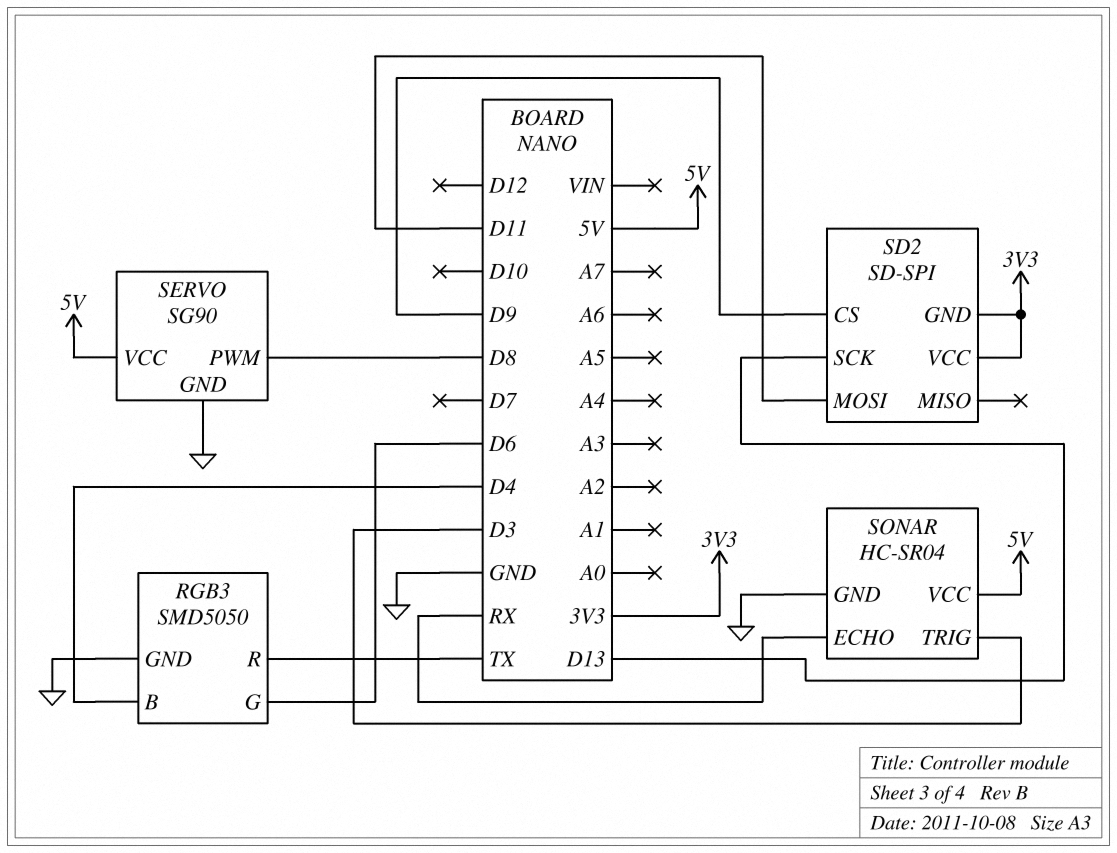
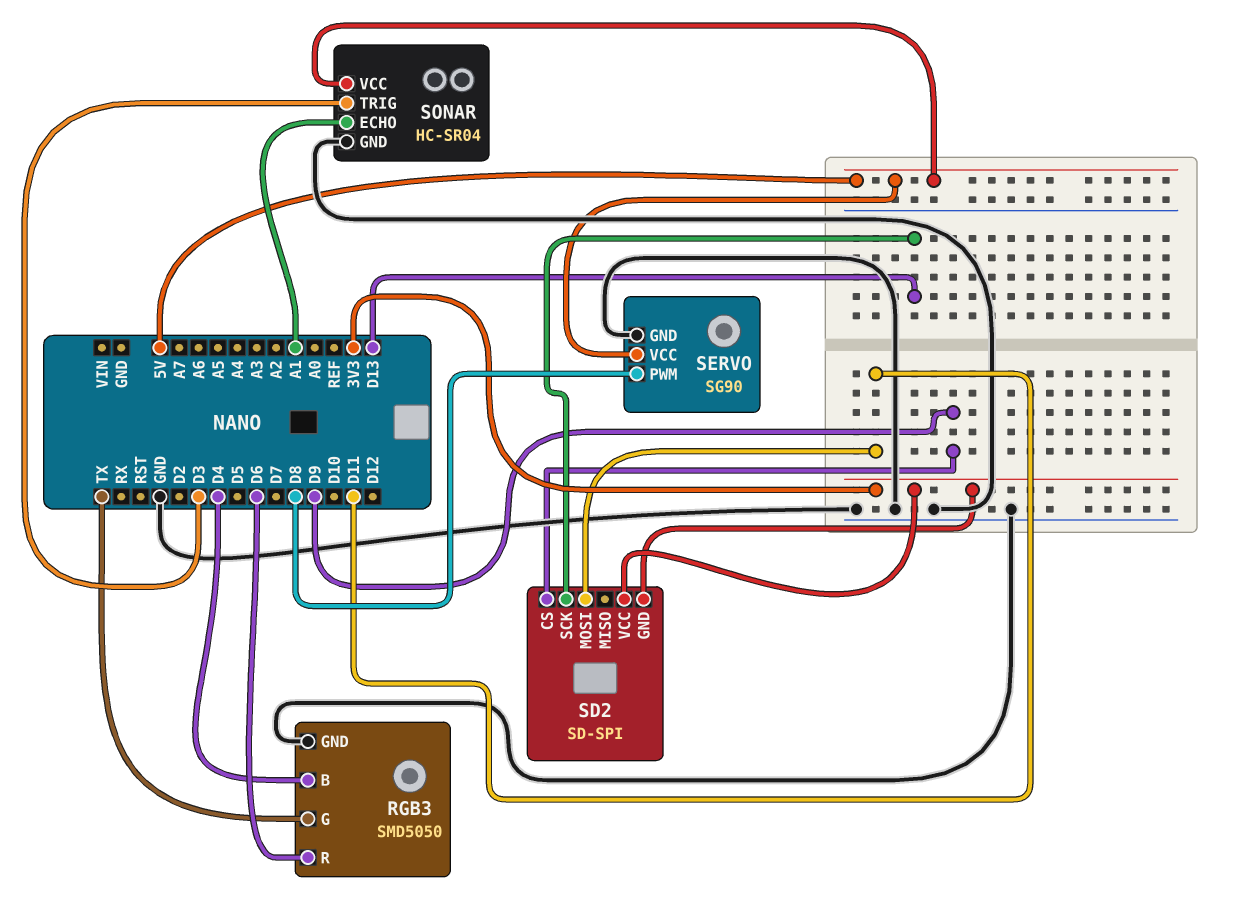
RGB3 pin G: D6 -> TX
RGB3 pin R: TX -> D6
SONAR pin ECHO: RX -> A1

